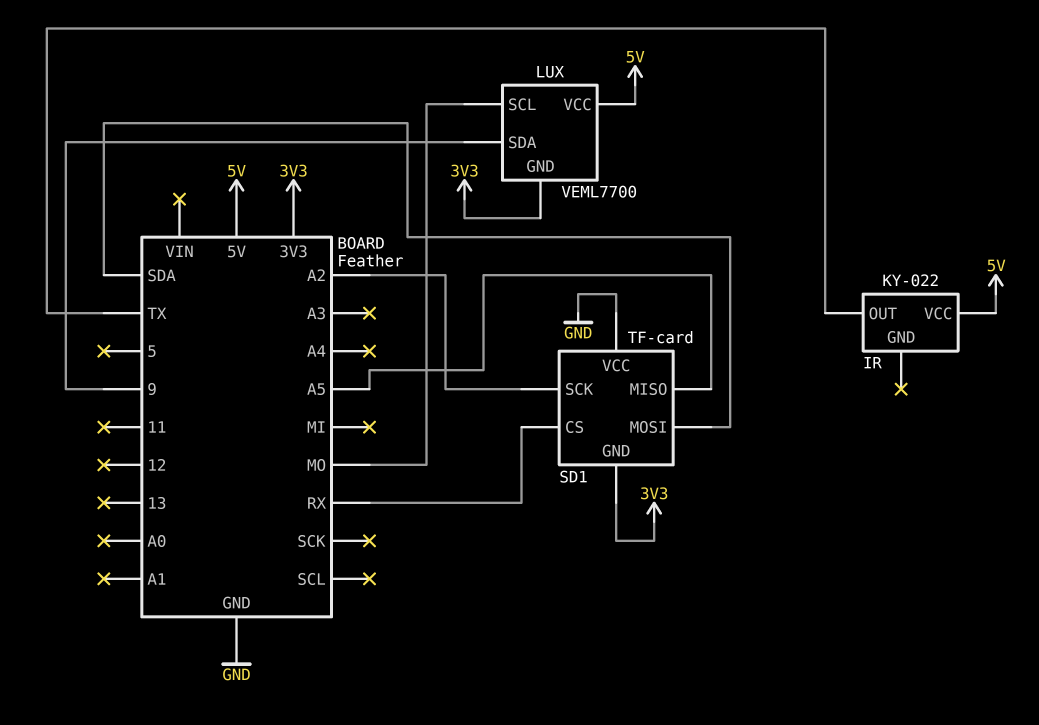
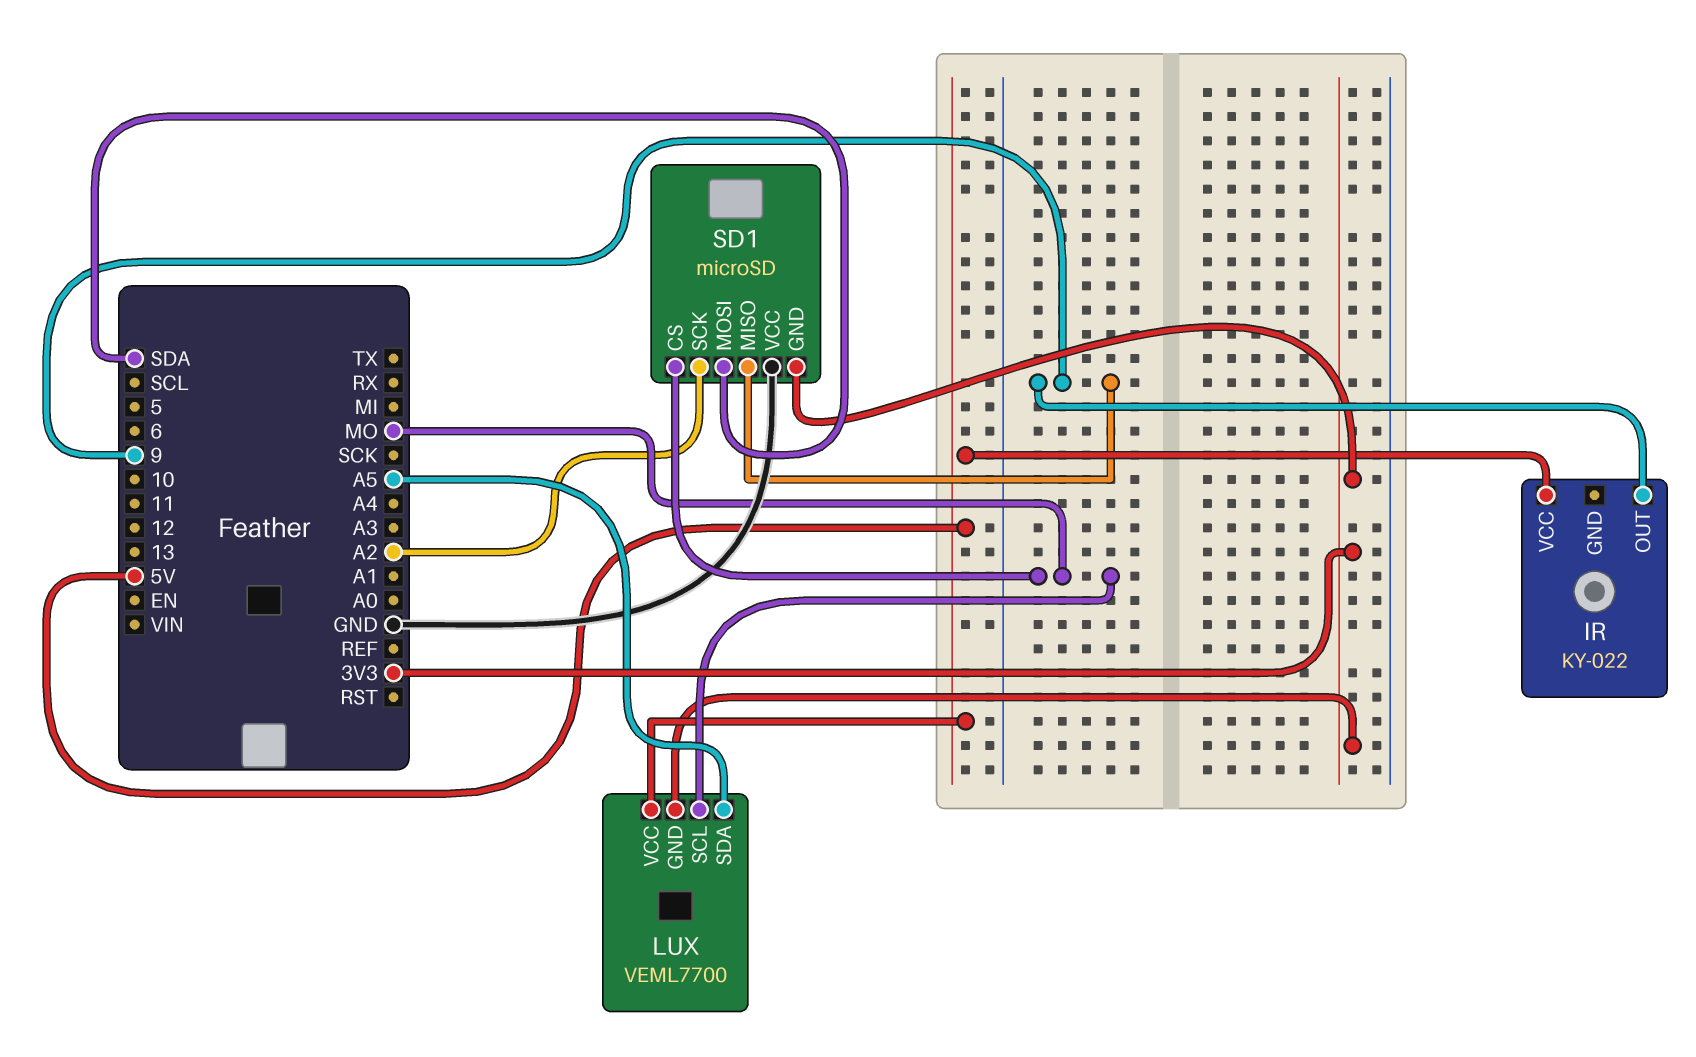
IR pin OUT: TX -> 9
LUX pin SDA: 9 -> A5
SD1: TF-card -> microSD
SD1 pin CS: RX -> MO
SD1 pin MISO: A5 -> 9

